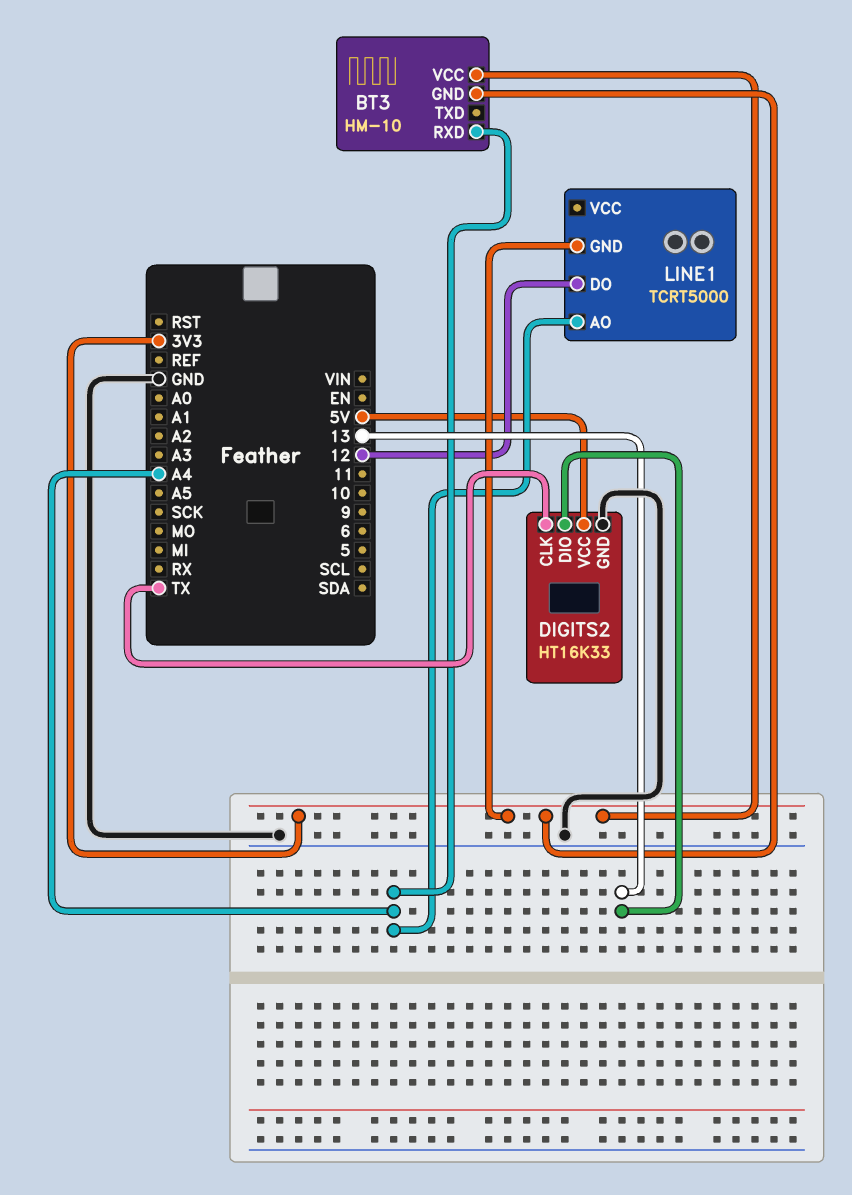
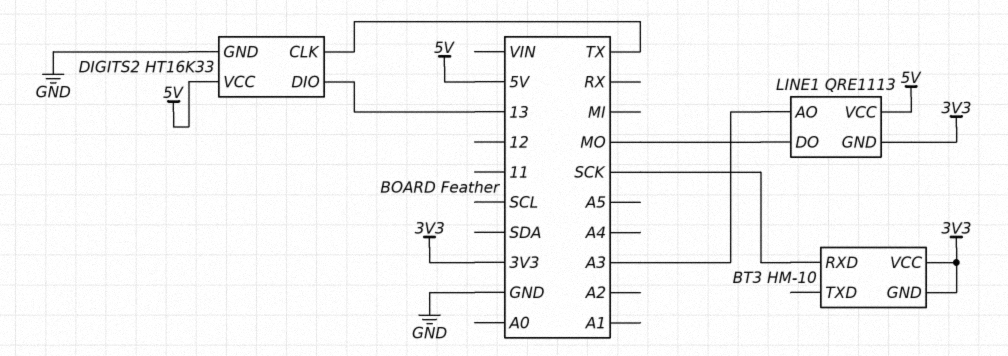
BT3 pin RXD: A4 -> SCK
LINE1: TCRT5000 -> QRE1113
LINE1 pin AO: A4 -> A3
LINE1 pin DO: 12 -> MO
LINE1 pin VCC: none -> 5V

